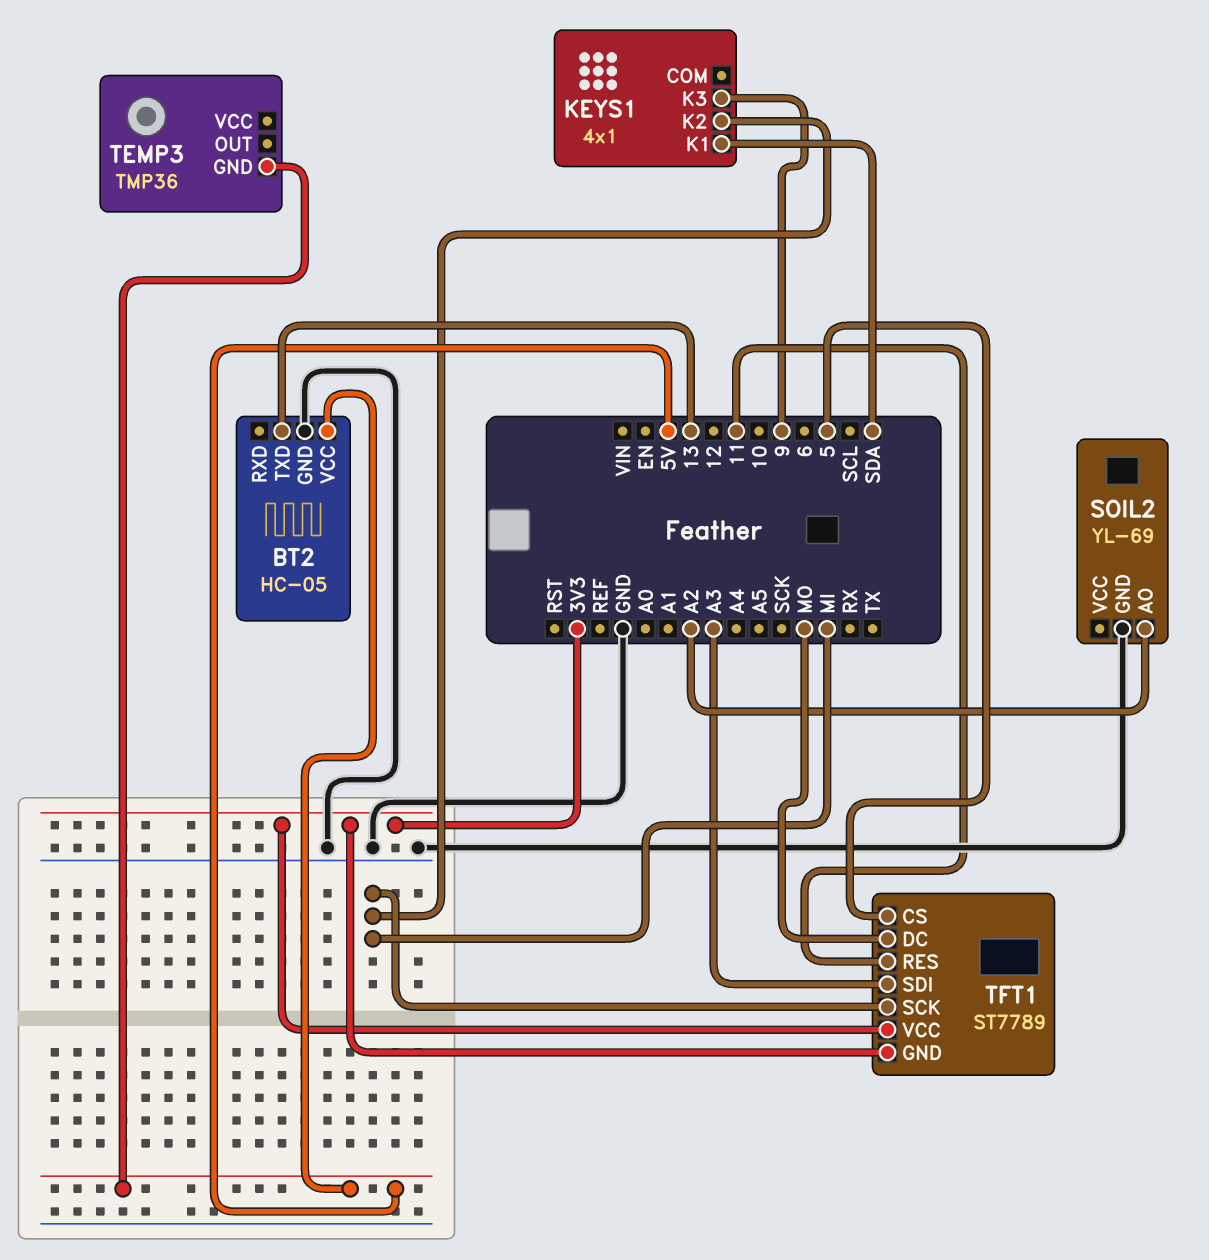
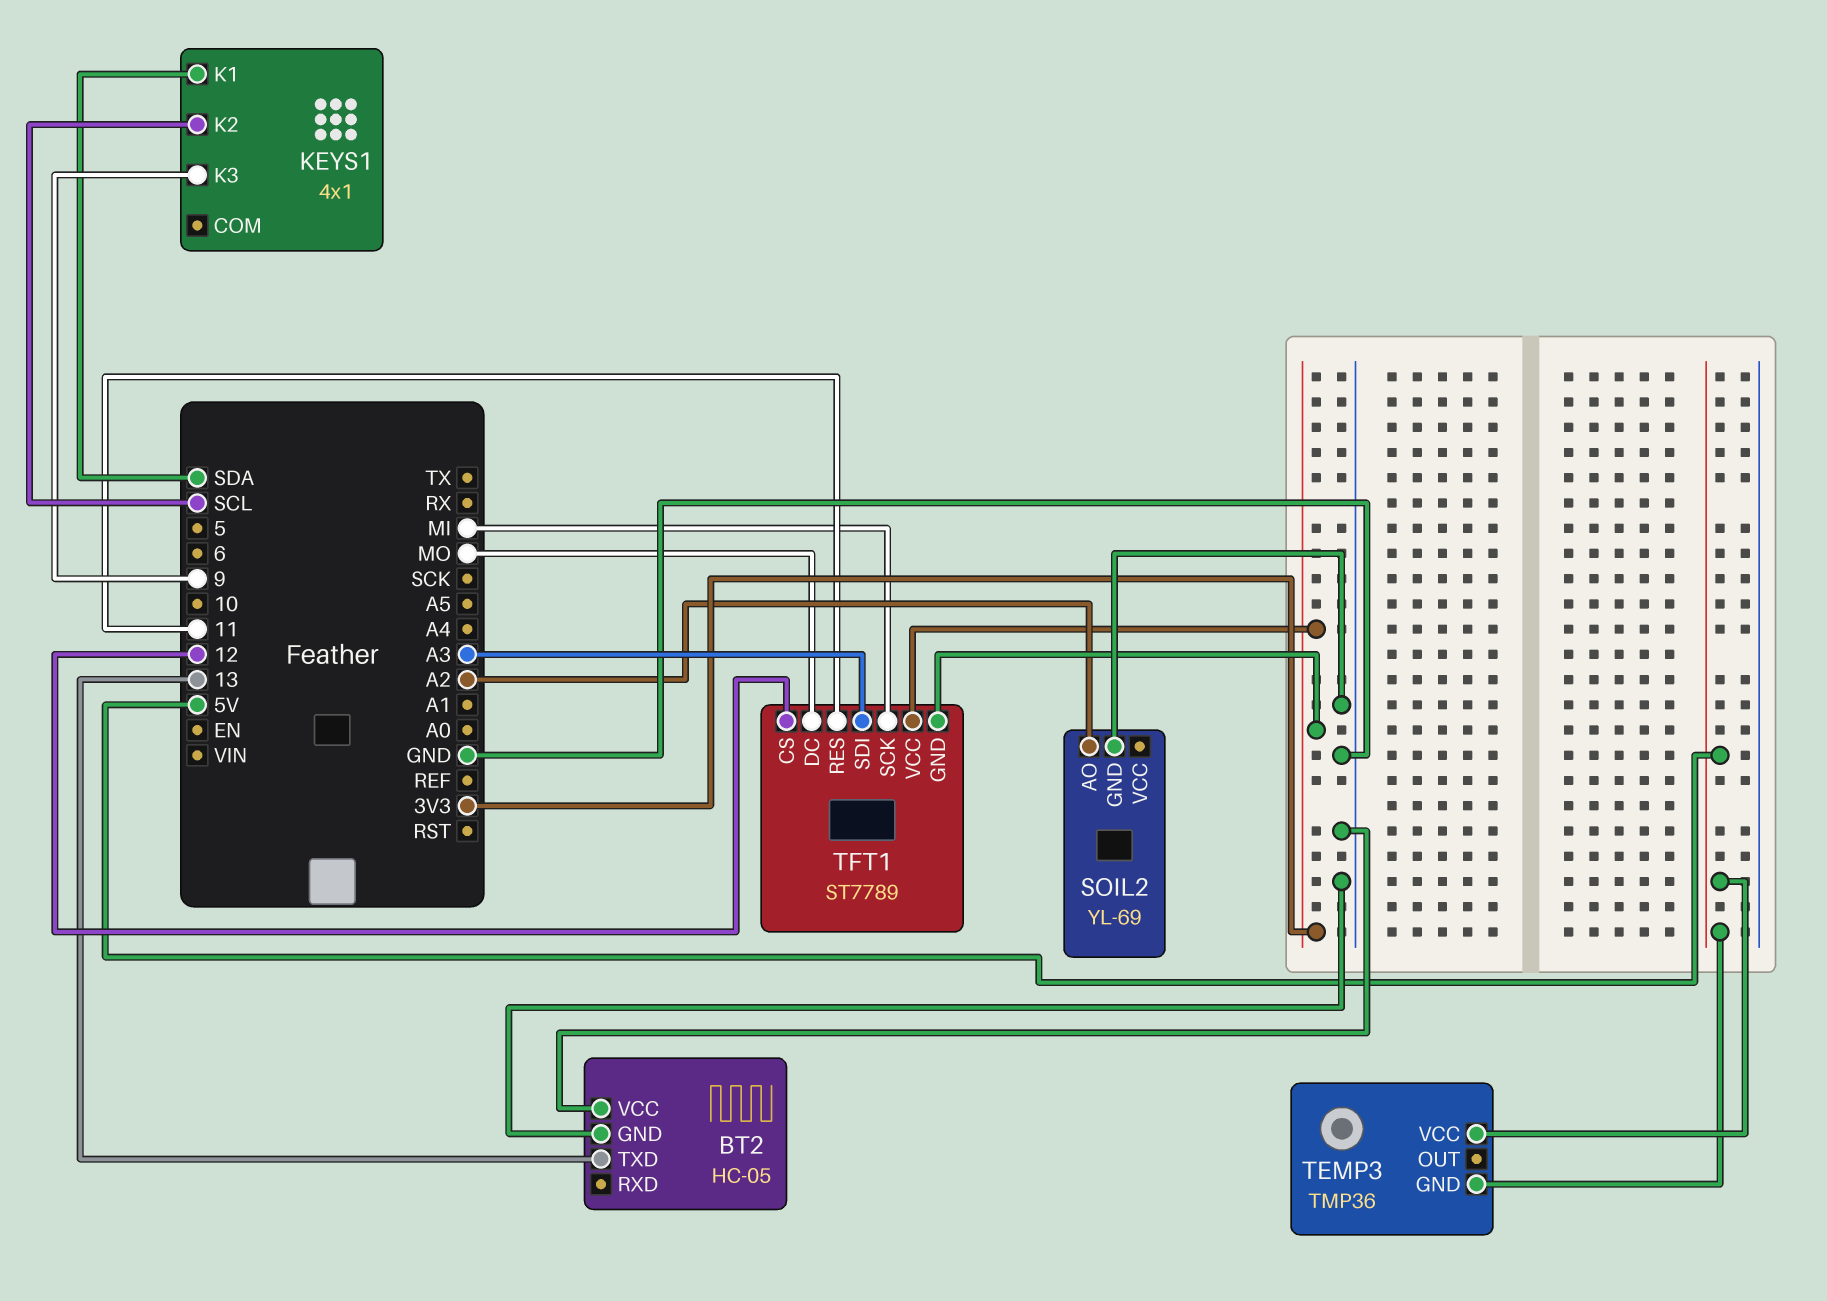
BT2 pin VCC: 5V -> GND
KEYS1 pin K2: MI -> SCL
TEMP3 pin VCC: none -> 5V
TFT1 pin CS: 5 -> 12

